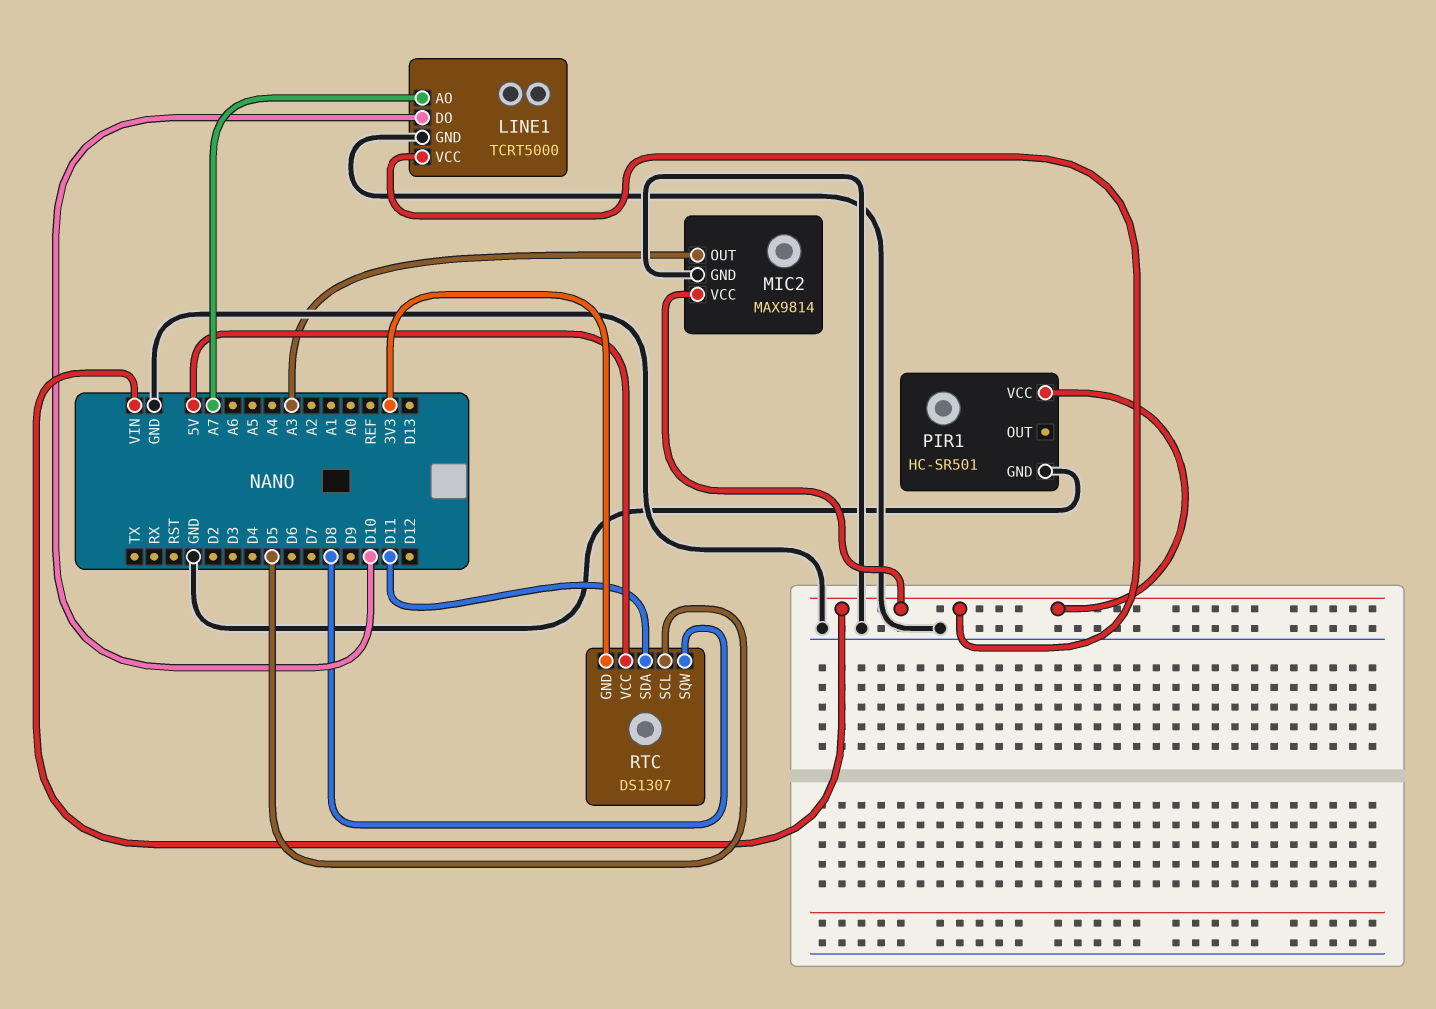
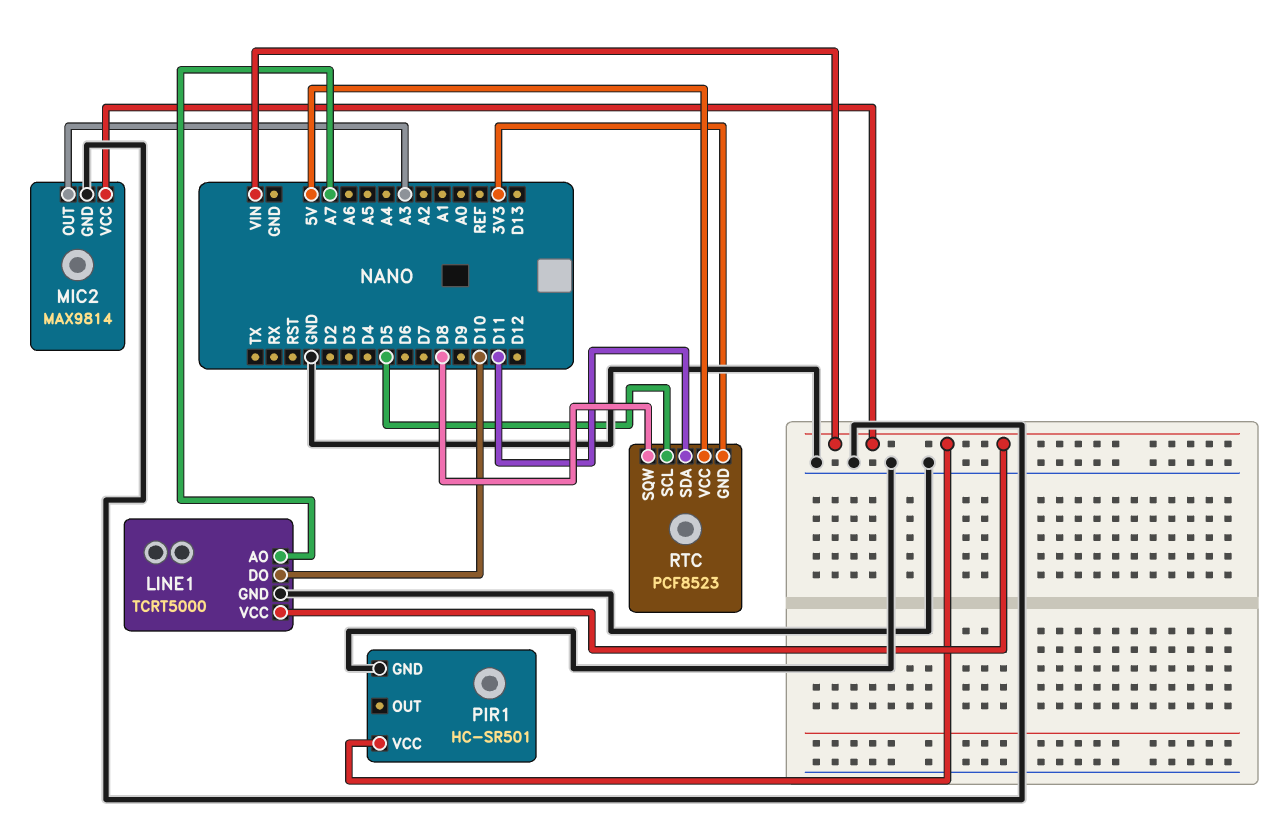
RTC: DS1307 -> PCF8523

